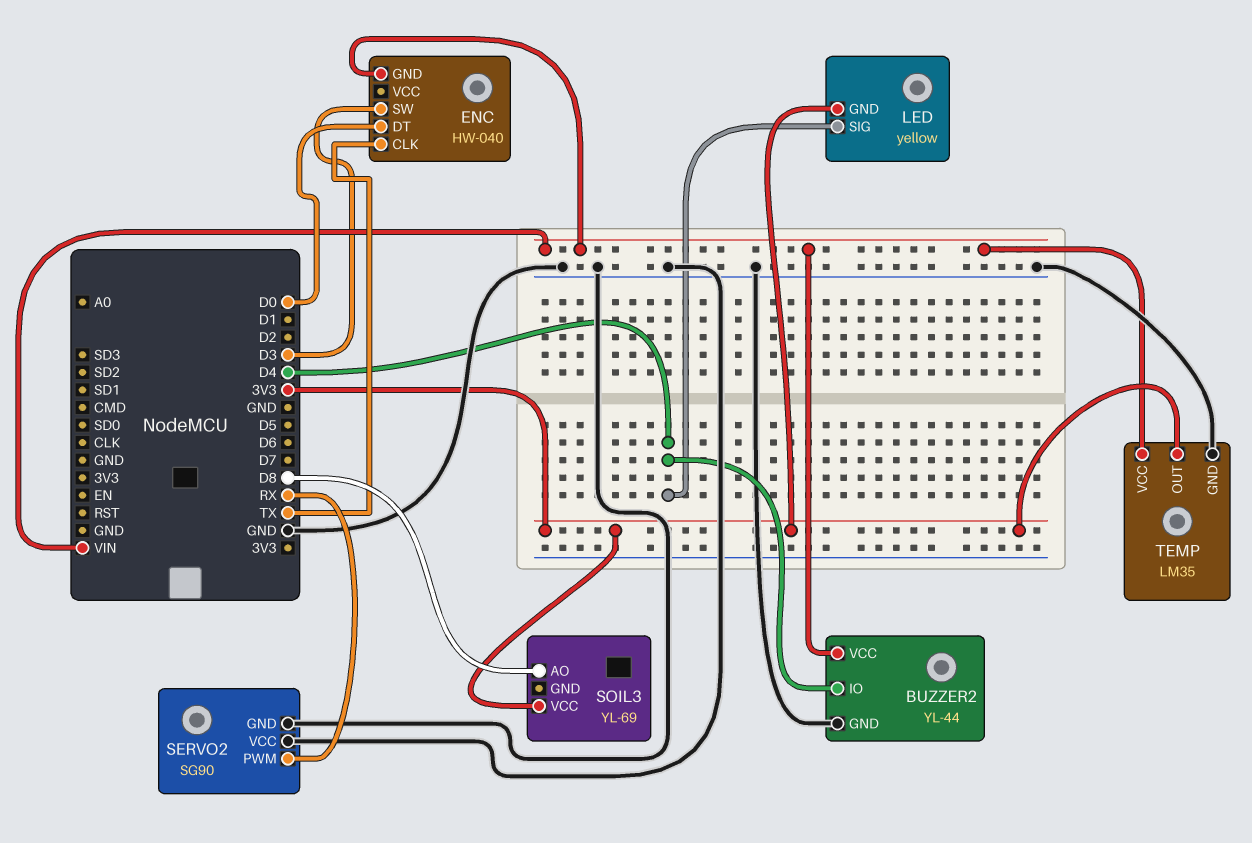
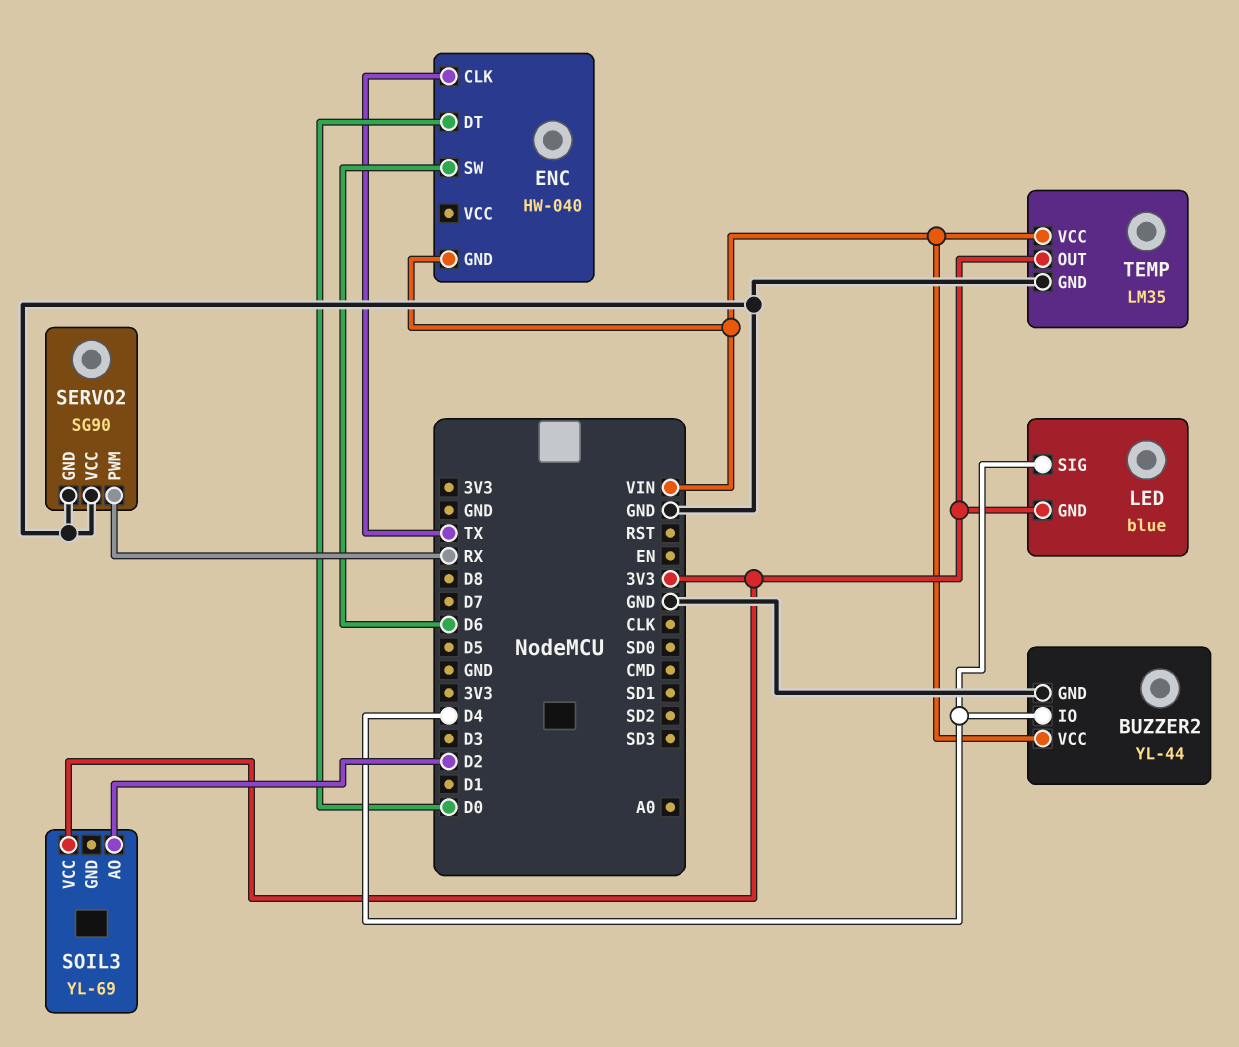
ENC pin SW: D3 -> D6
LED: yellow -> blue
SOIL3 pin AO: D8 -> D2

